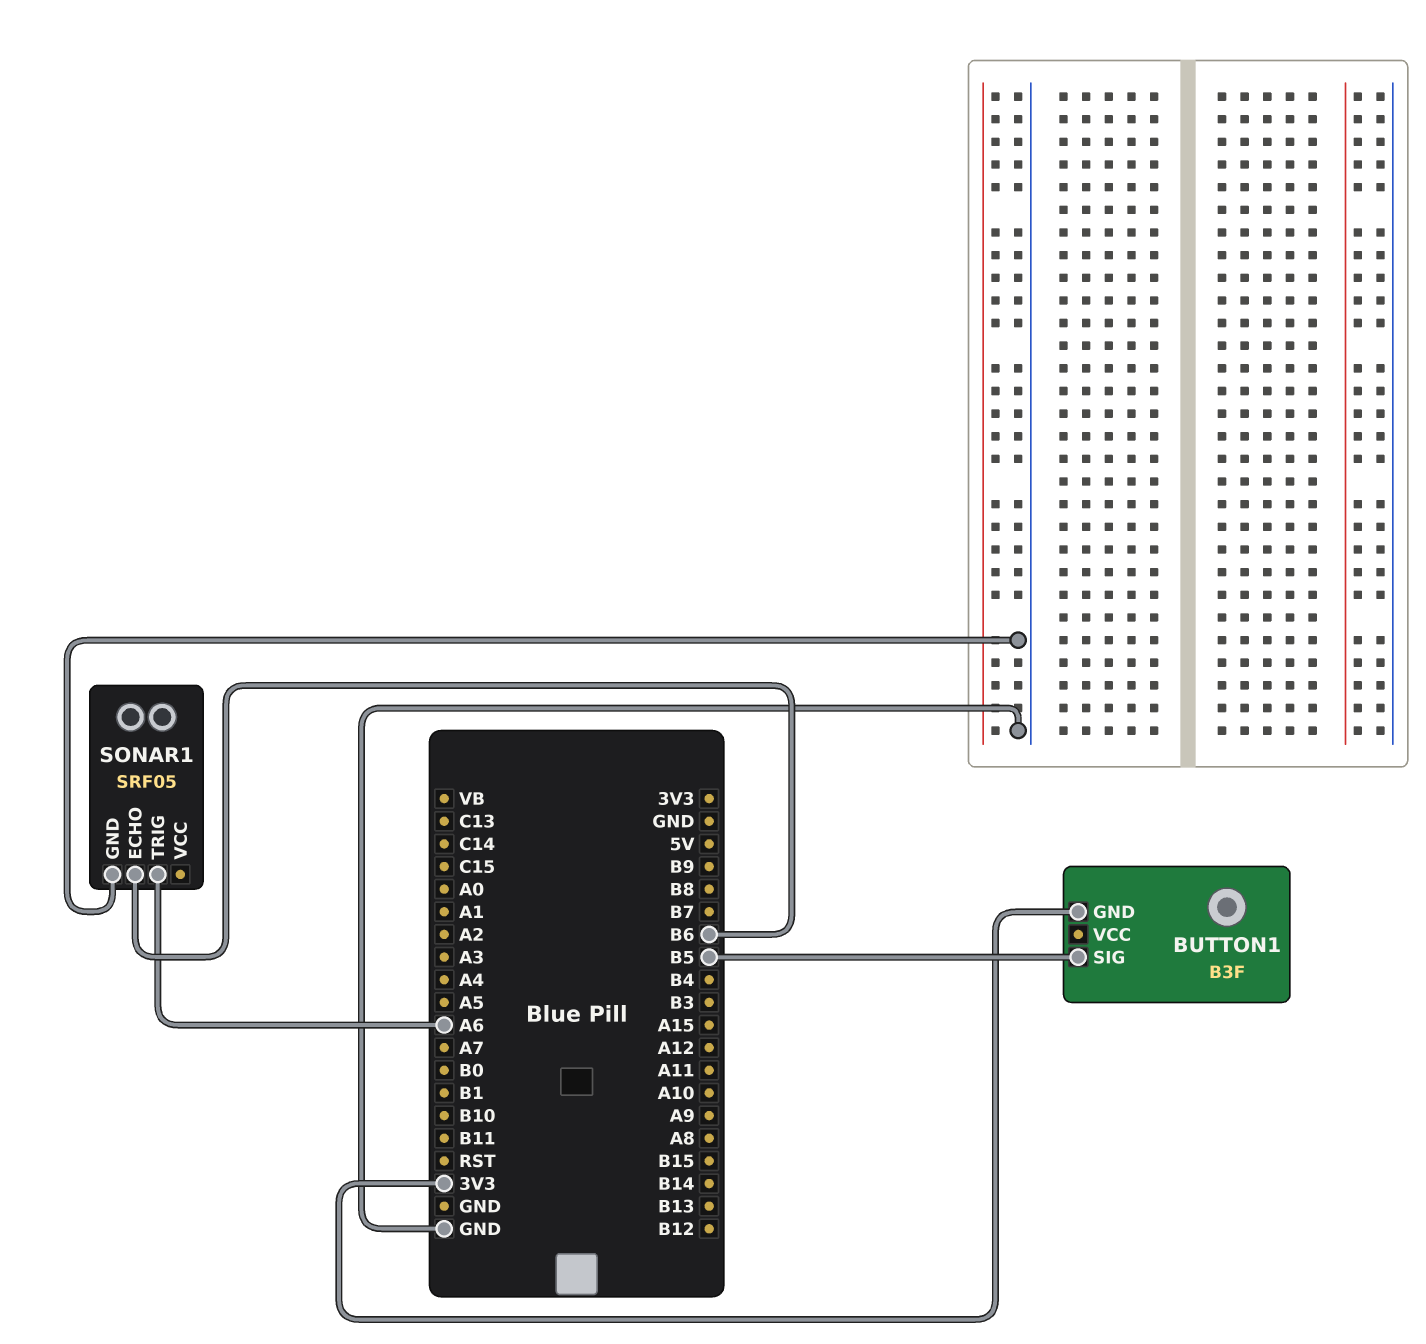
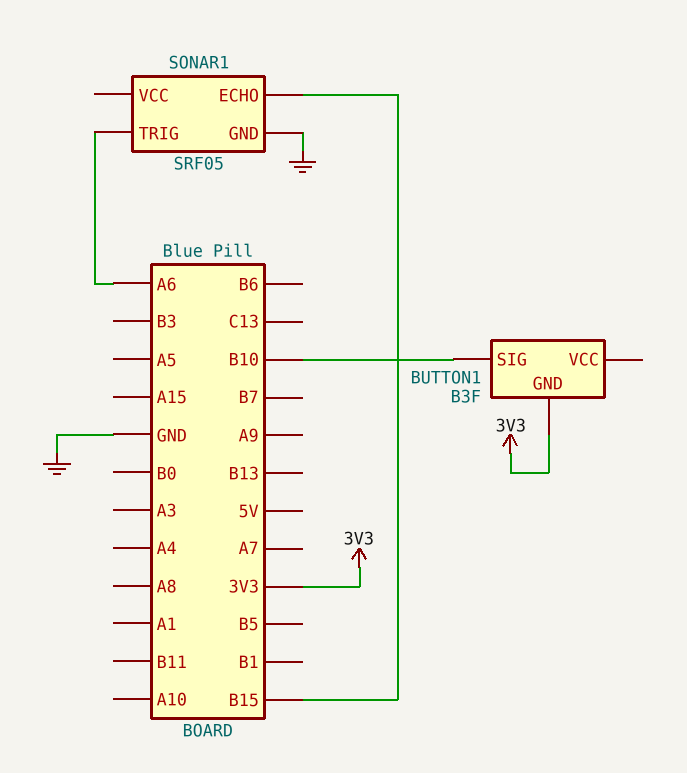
BUTTON1 pin SIG: B5 -> B10
SONAR1 pin ECHO: B6 -> B15

